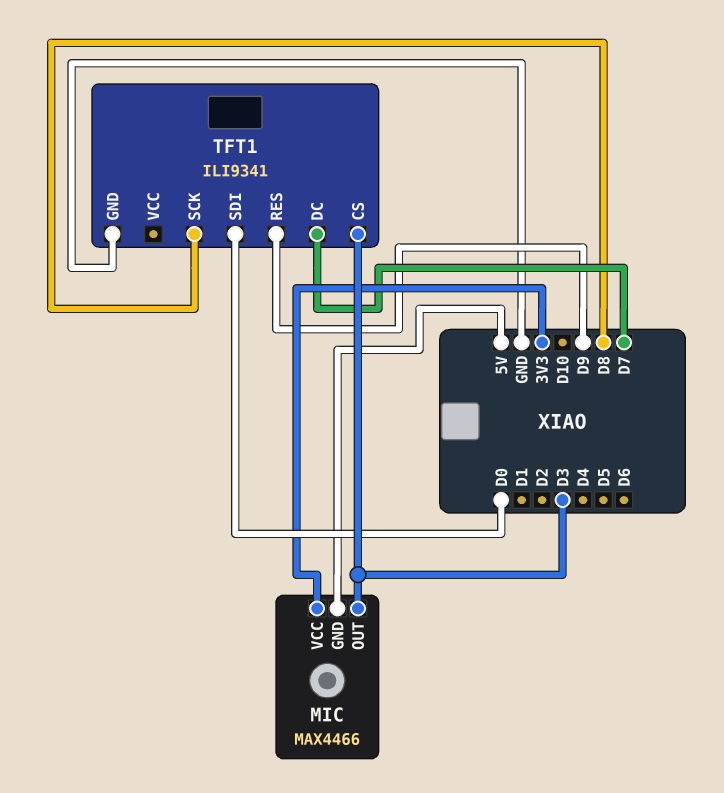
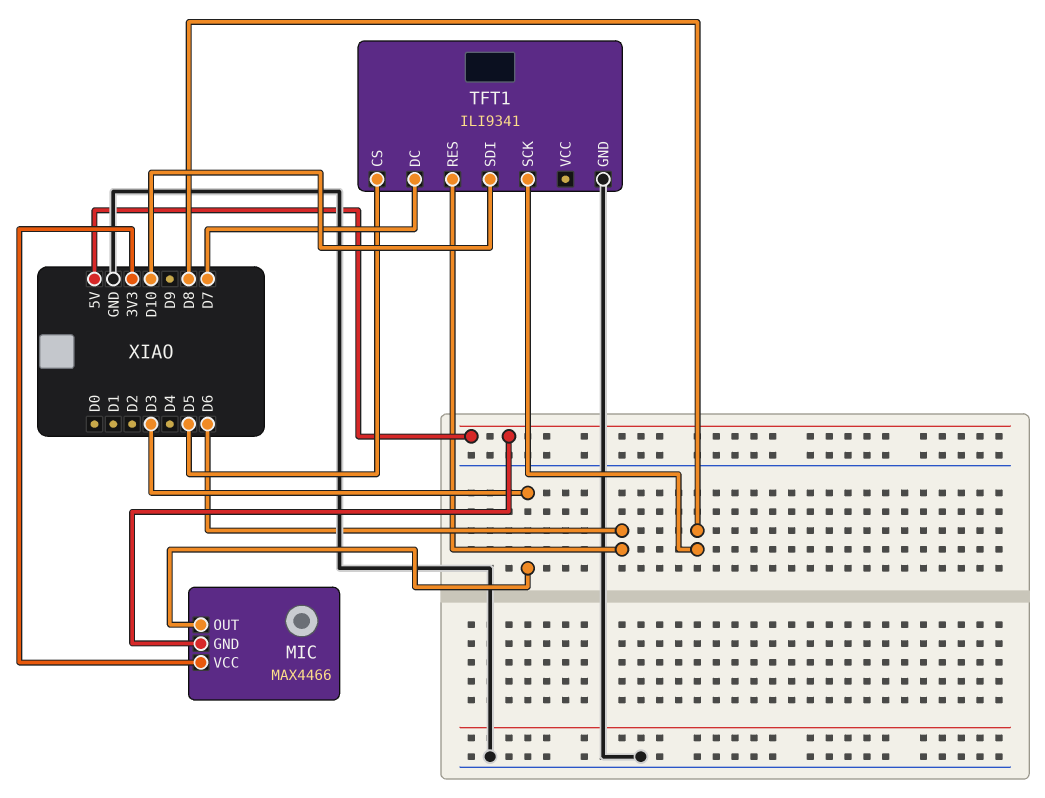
TFT1 pin CS: D3 -> D5
TFT1 pin RES: D9 -> D6
TFT1 pin SDI: D0 -> D10

